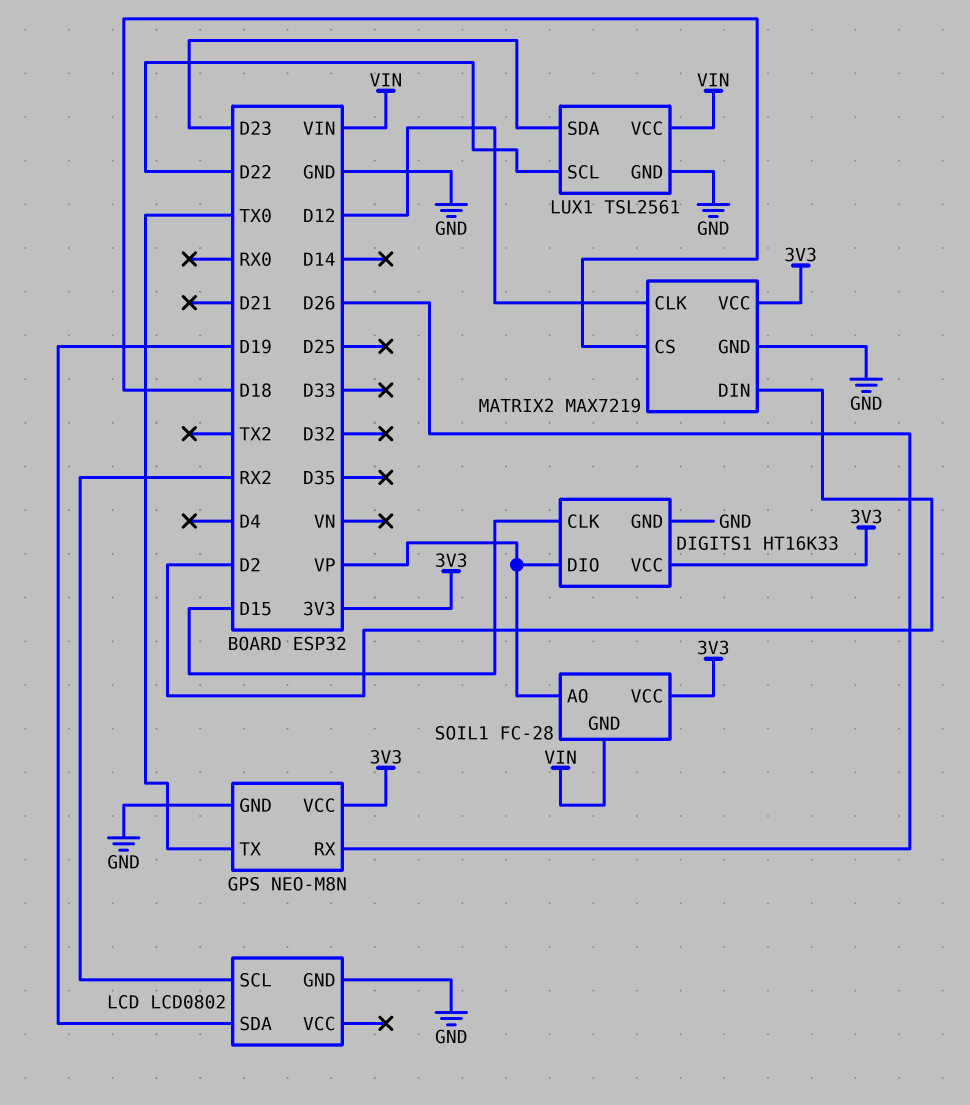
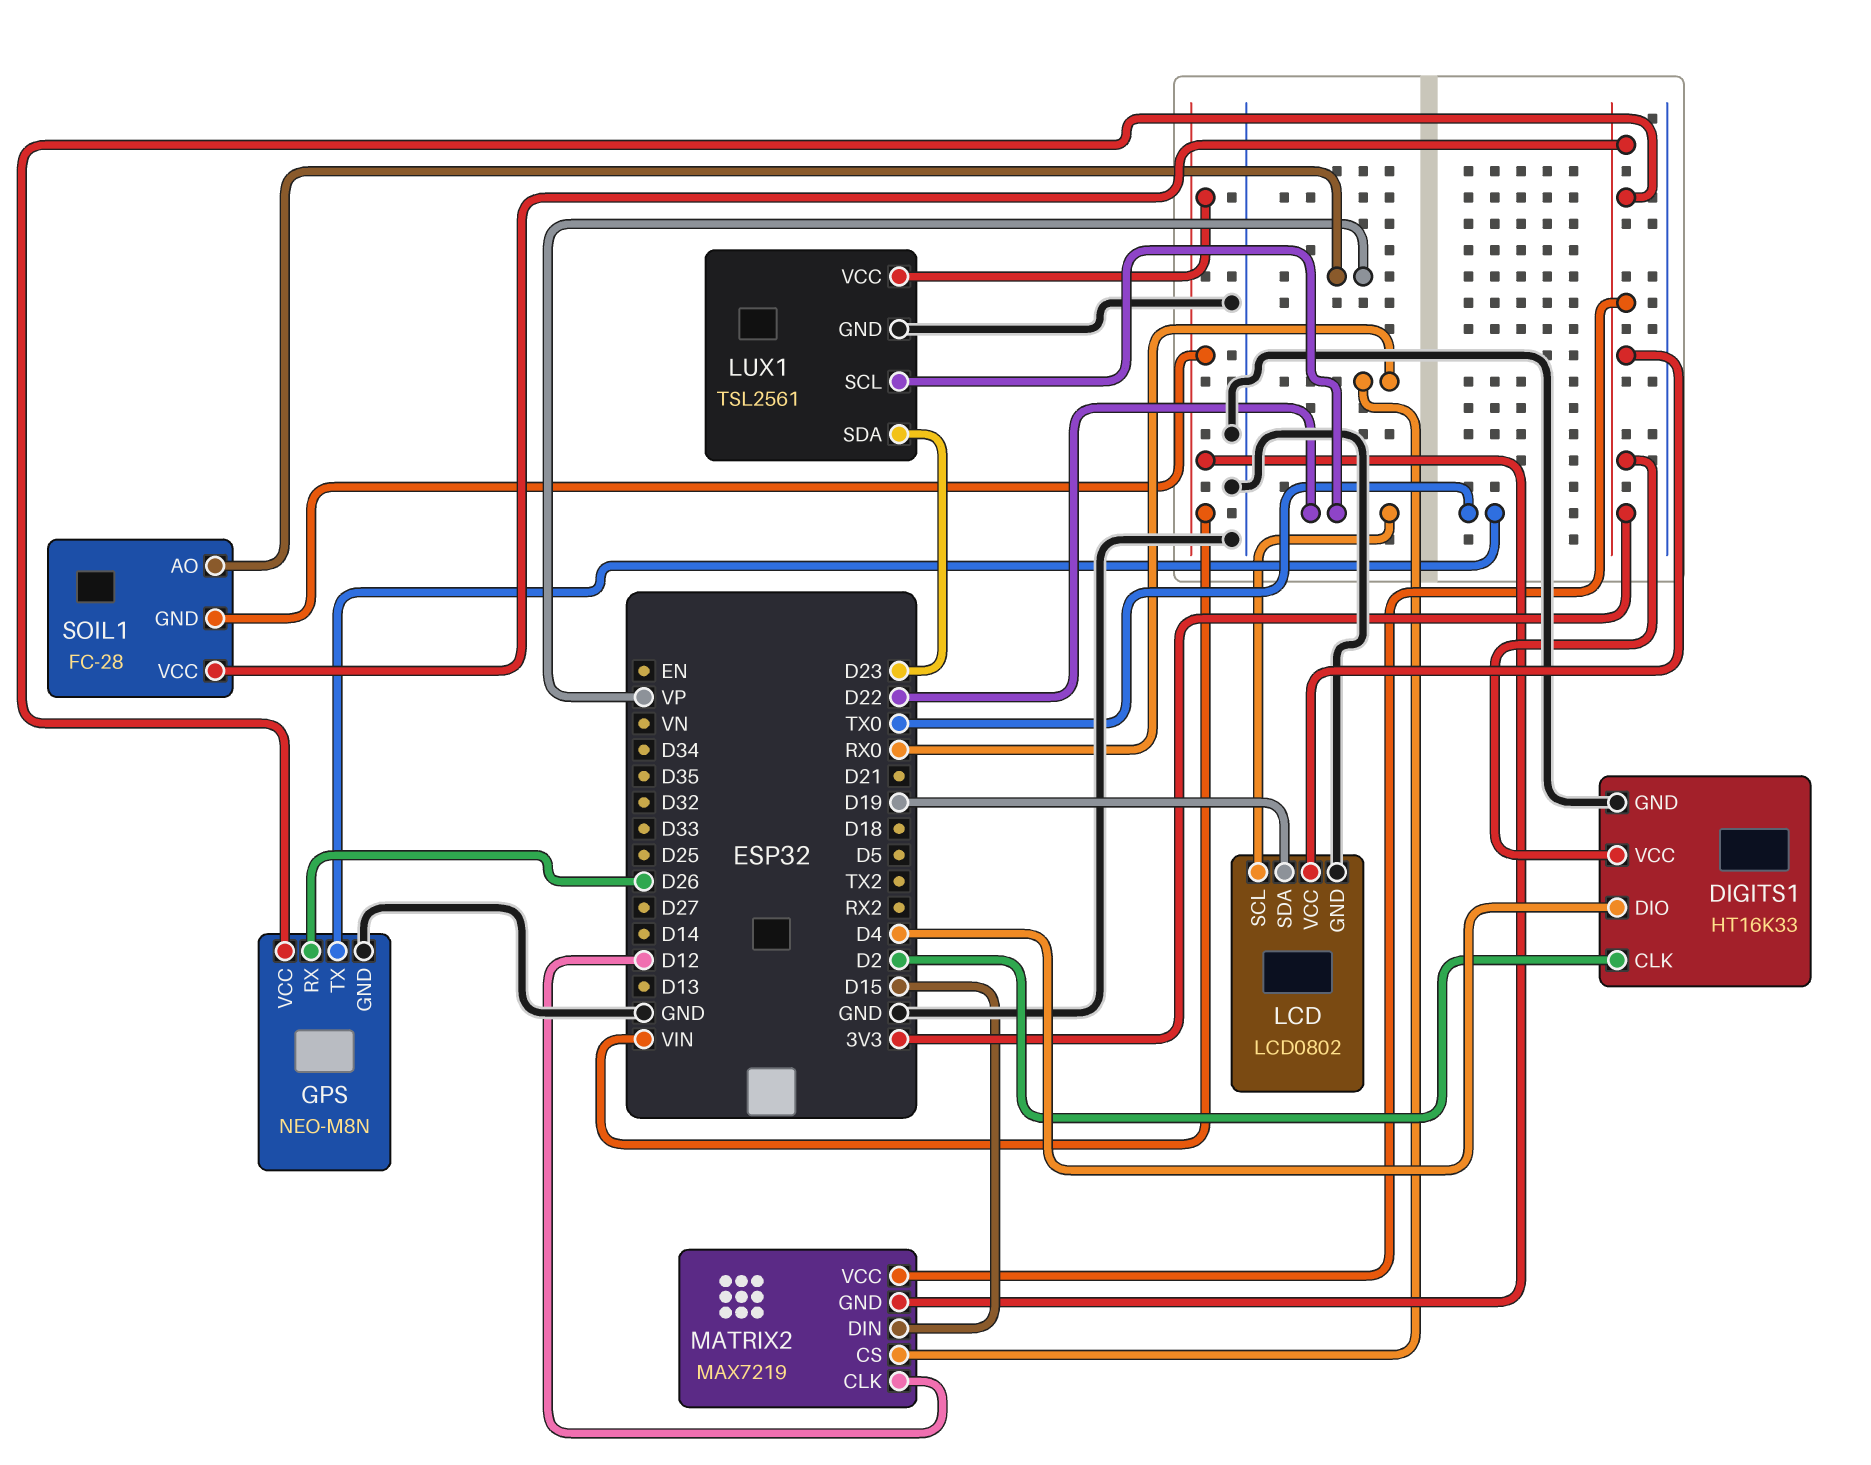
DIGITS1 pin CLK: D15 -> D2
DIGITS1 pin DIO: VP -> D4
LCD pin SCL: RX2 -> D22
LCD pin VCC: none -> 3V3
MATRIX2 pin CS: D18 -> RX0
MATRIX2 pin DIN: D2 -> D15
MATRIX2 pin GND: GND -> VIN

